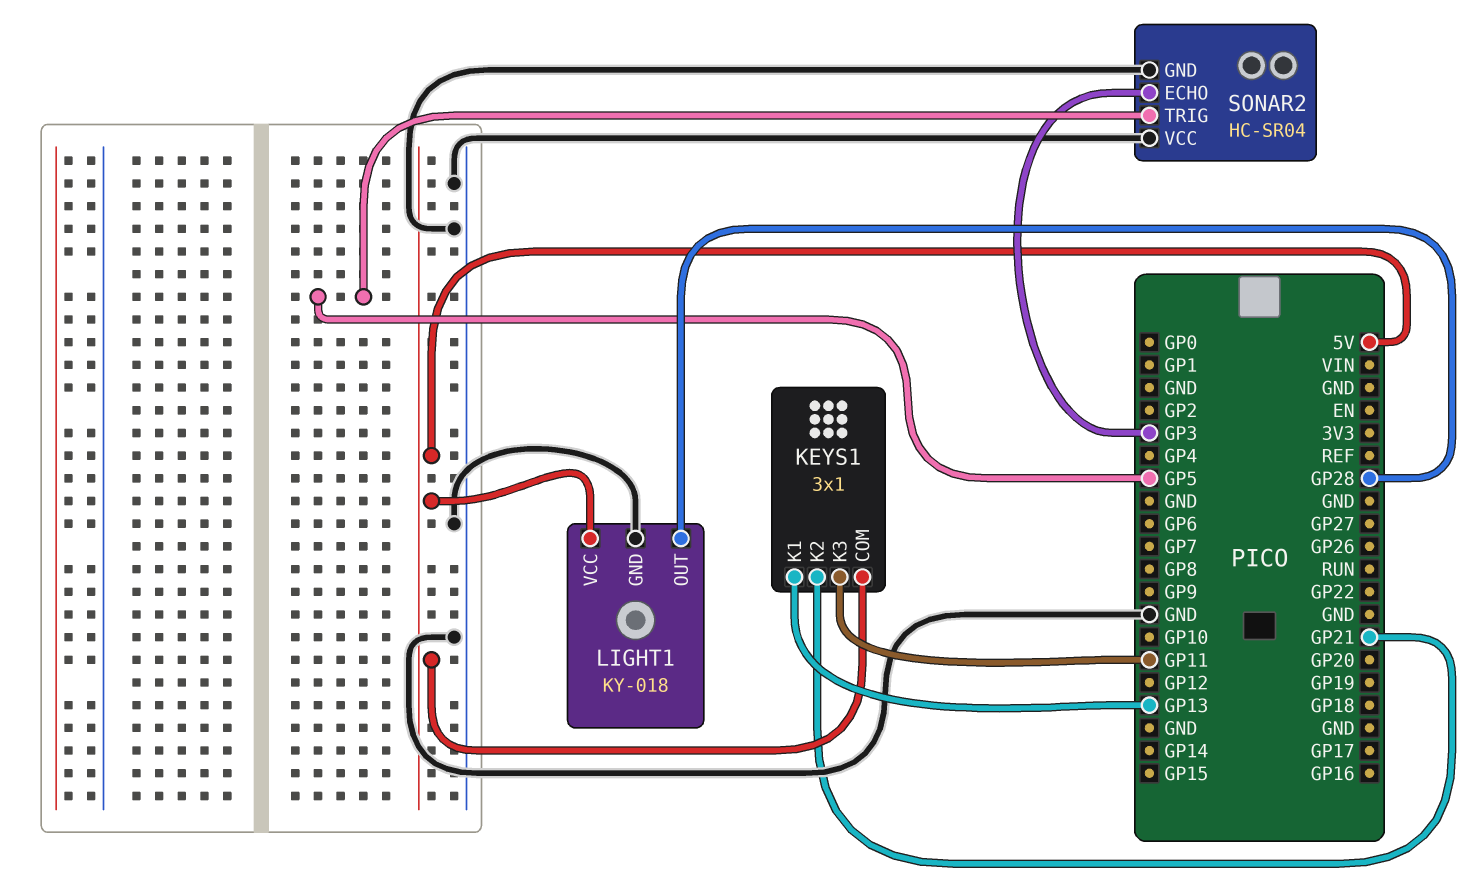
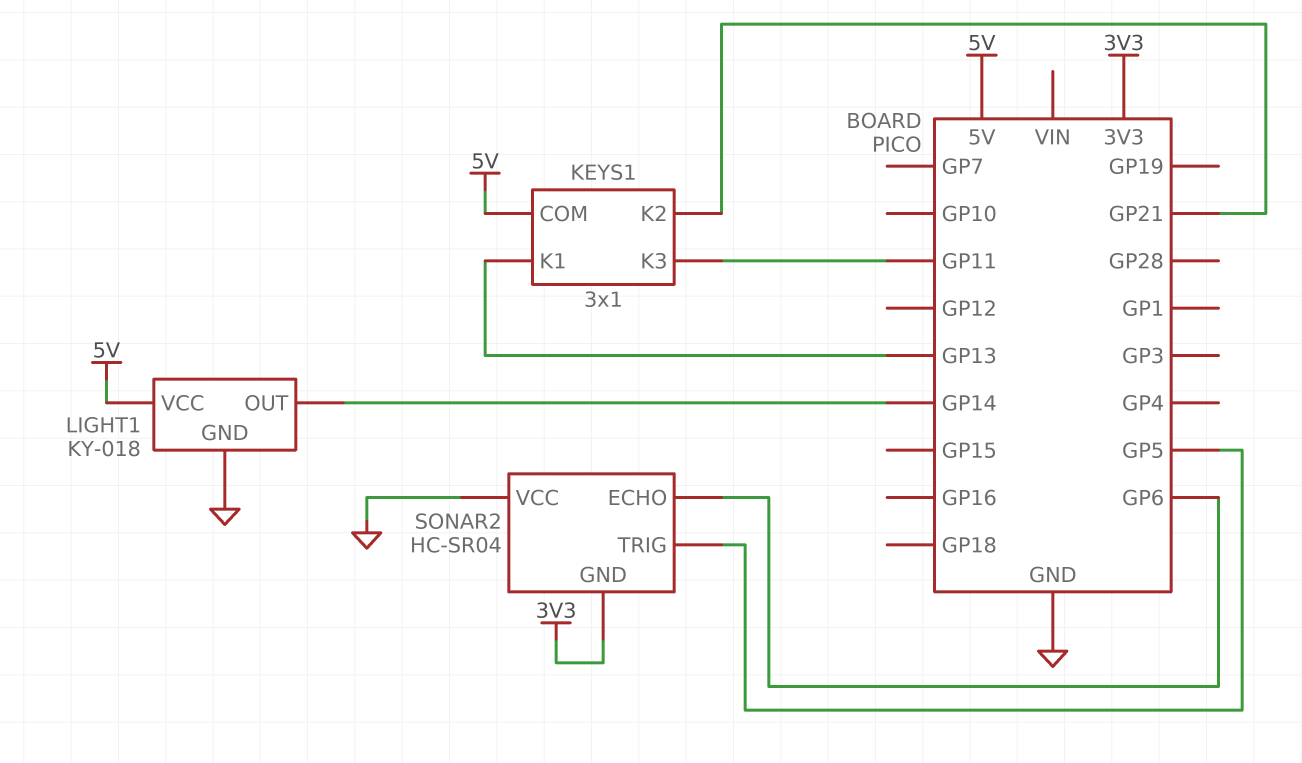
LIGHT1 pin OUT: GP28 -> GP14
SONAR2 pin ECHO: GP3 -> GP6
SONAR2 pin GND: GND -> 3V3

